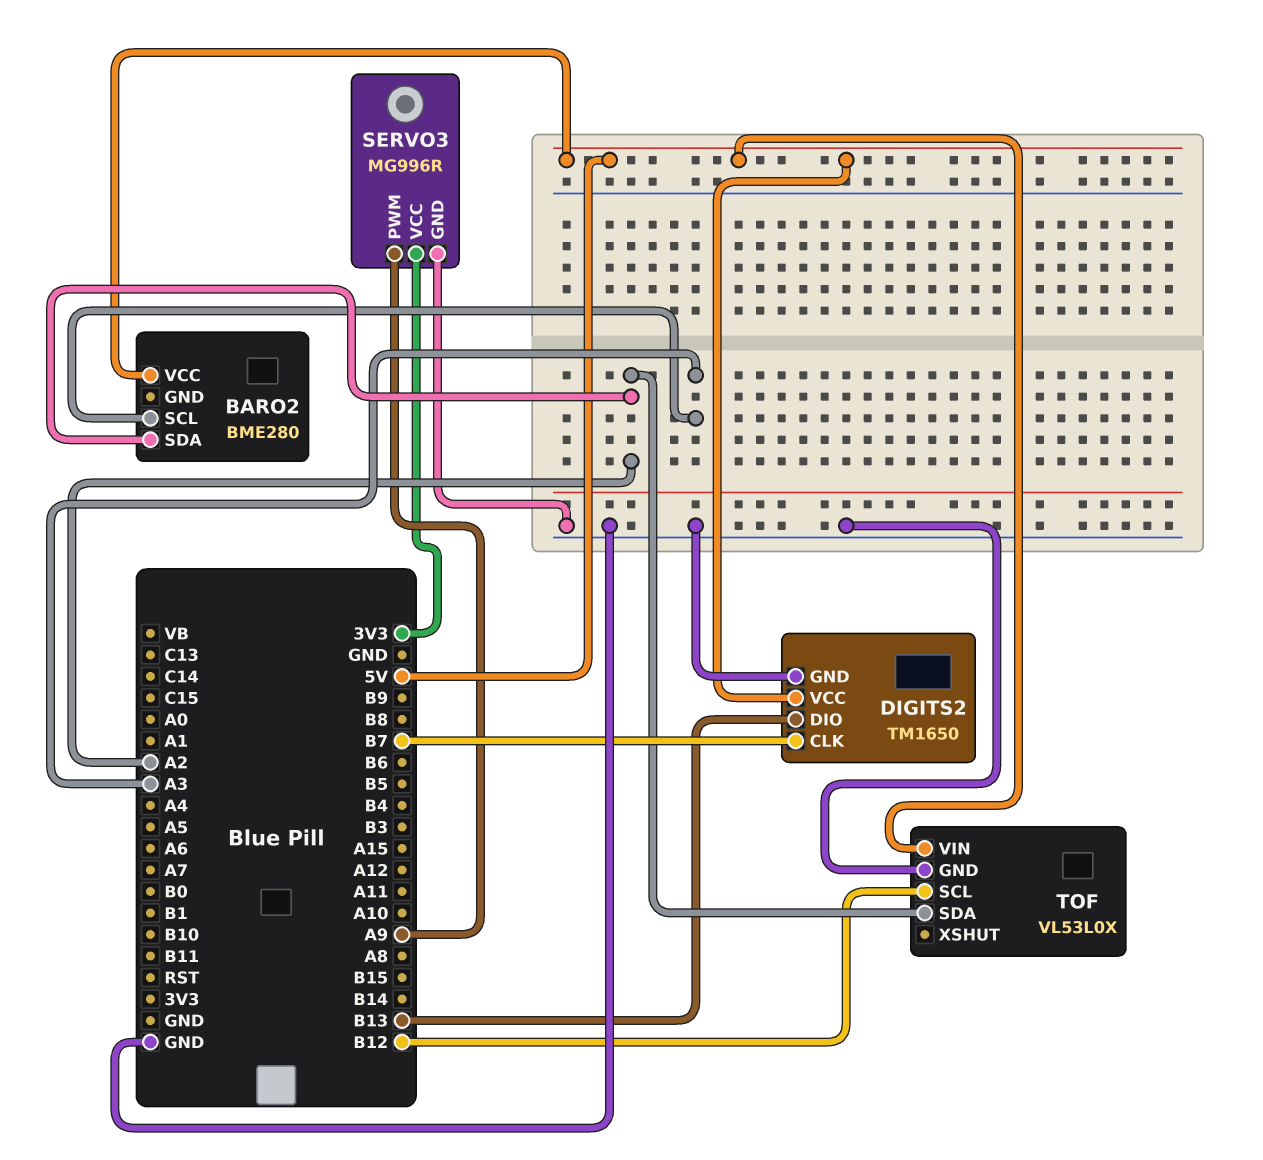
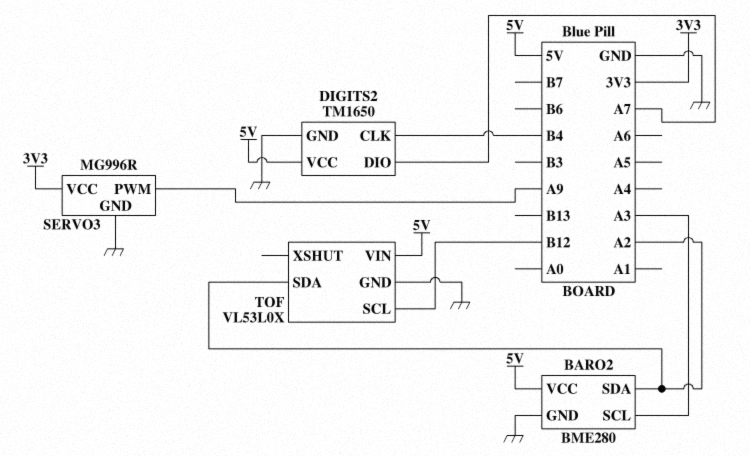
BARO2 pin GND: none -> GND
DIGITS2 pin CLK: B7 -> B4
DIGITS2 pin DIO: B13 -> A7

